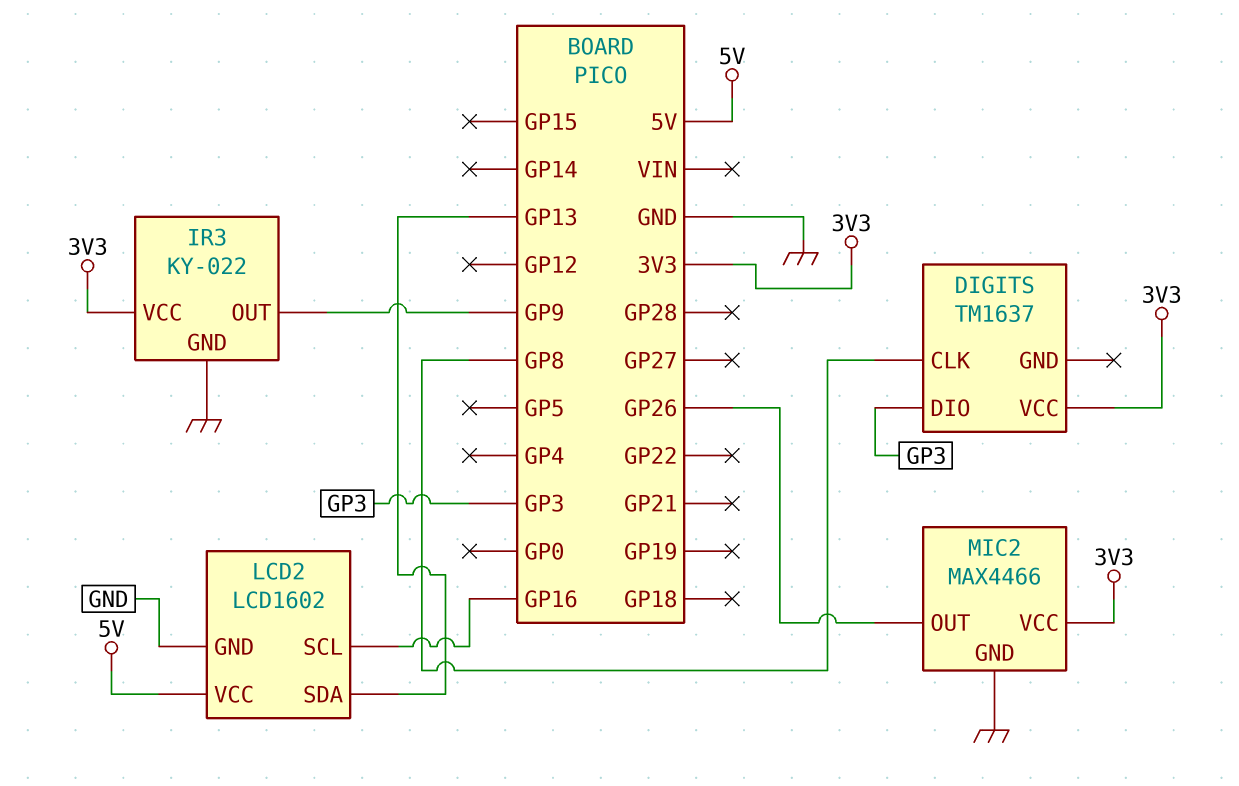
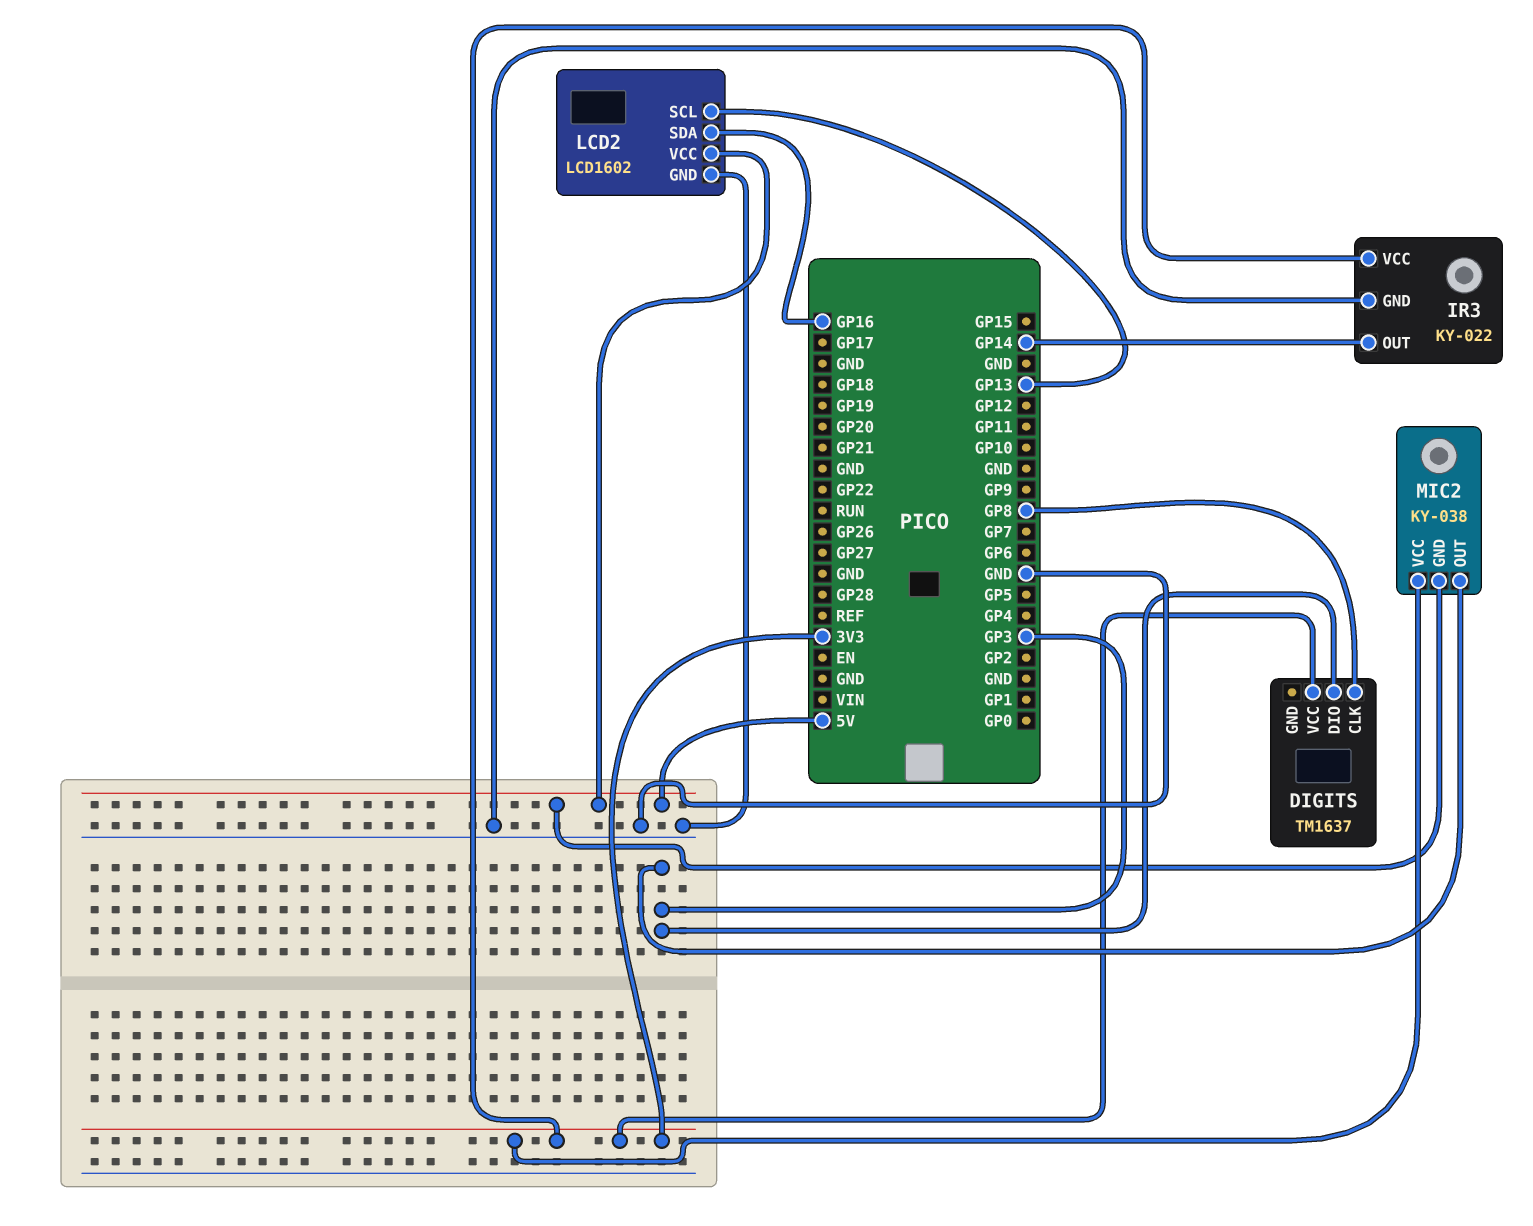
IR3 pin OUT: GP9 -> GP14
LCD2 pin SCL: GP16 -> GP13
LCD2 pin SDA: GP13 -> GP16
MIC2: MAX4466 -> KY-038
MIC2 pin GND: GND -> 5V
MIC2 pin OUT: GP26 -> GP3

